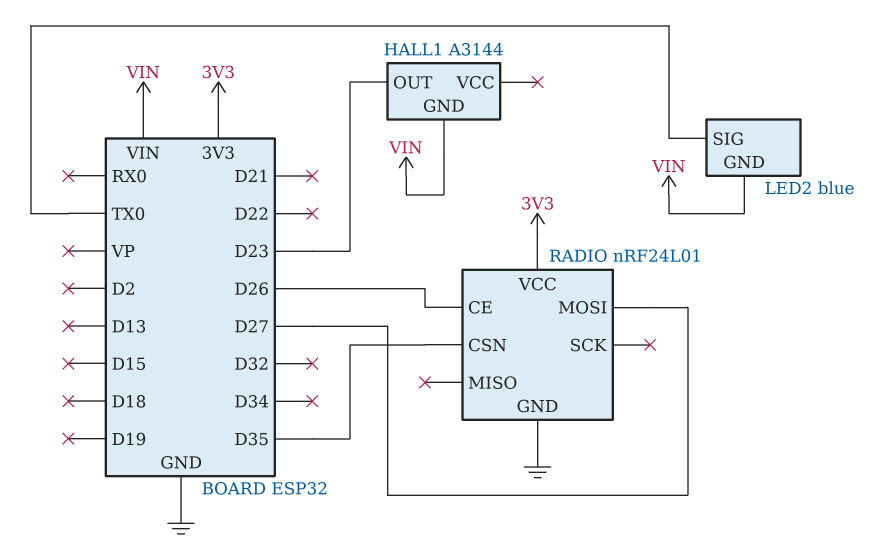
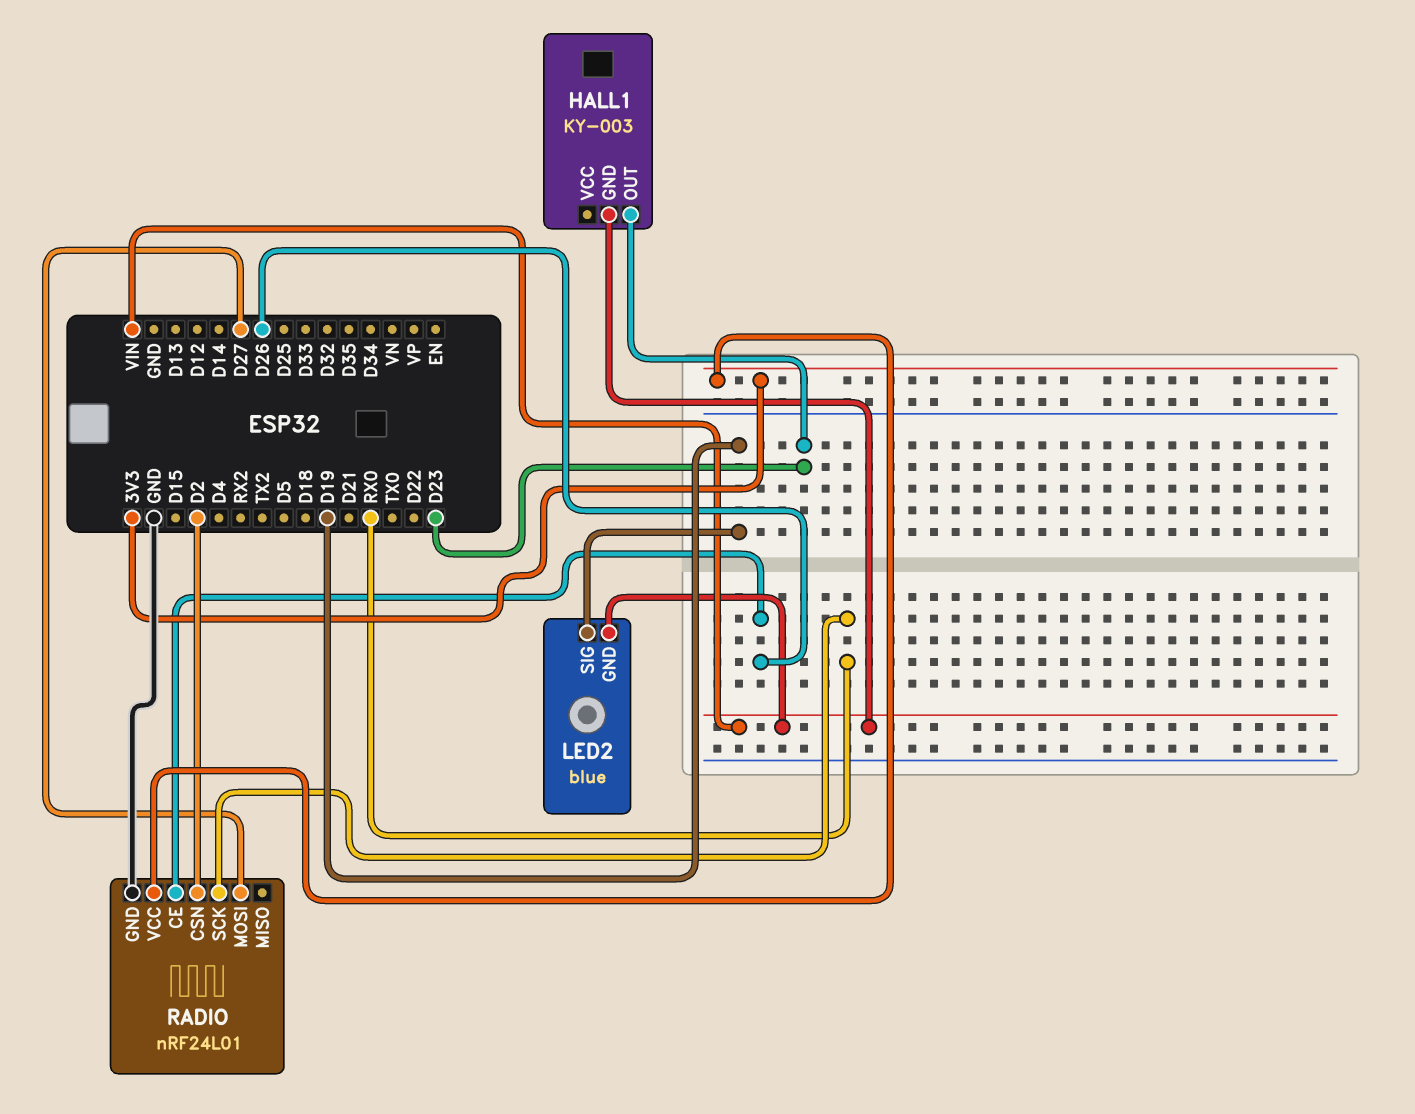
HALL1: A3144 -> KY-003
LED2 pin SIG: TX0 -> D19
RADIO pin CSN: D35 -> D2
RADIO pin SCK: none -> RX0

